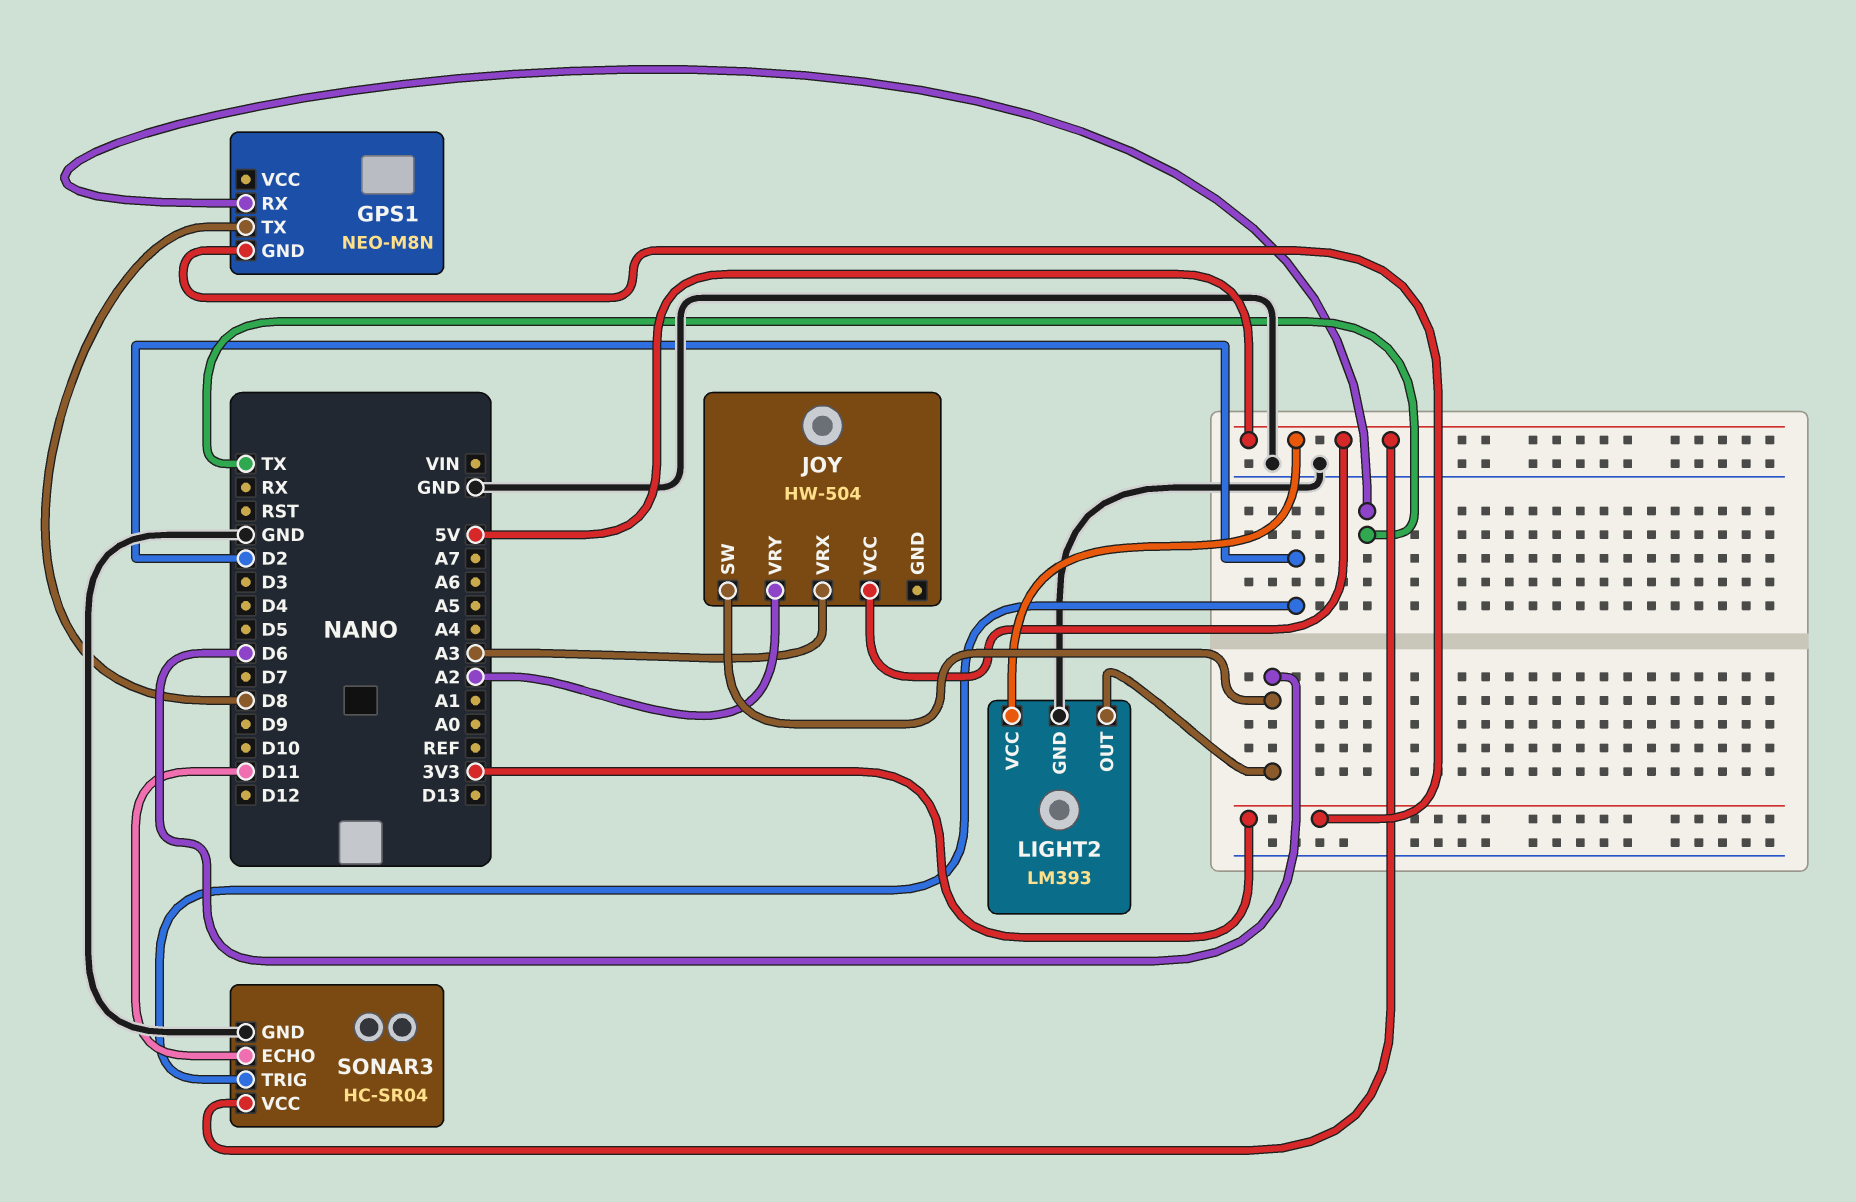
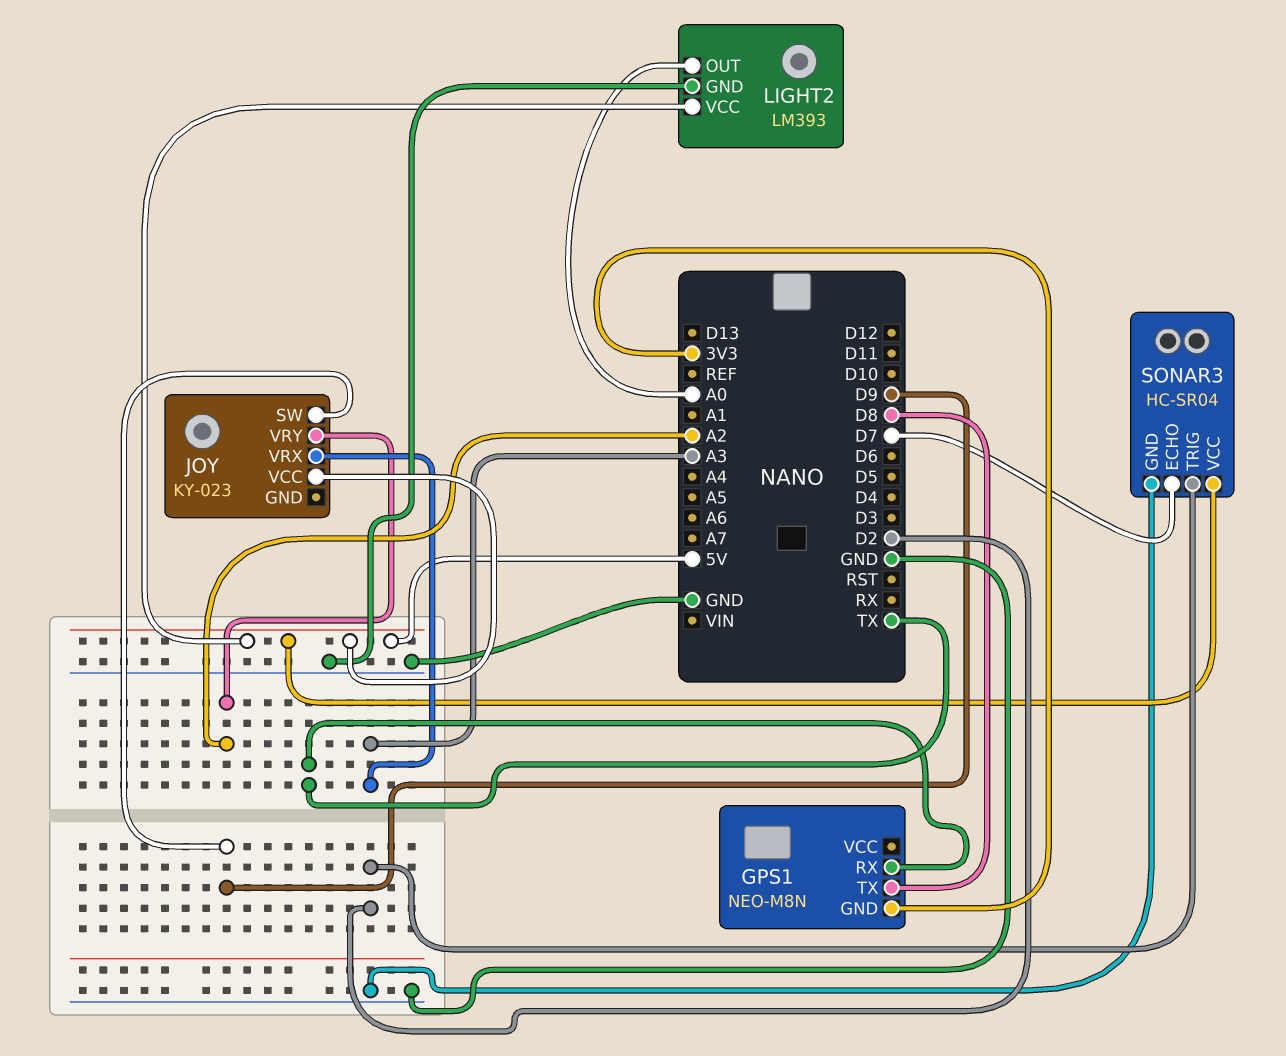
JOY: HW-504 -> KY-023
JOY pin SW: D6 -> D9
LIGHT2 pin OUT: D6 -> A0
SONAR3 pin ECHO: D11 -> D7

